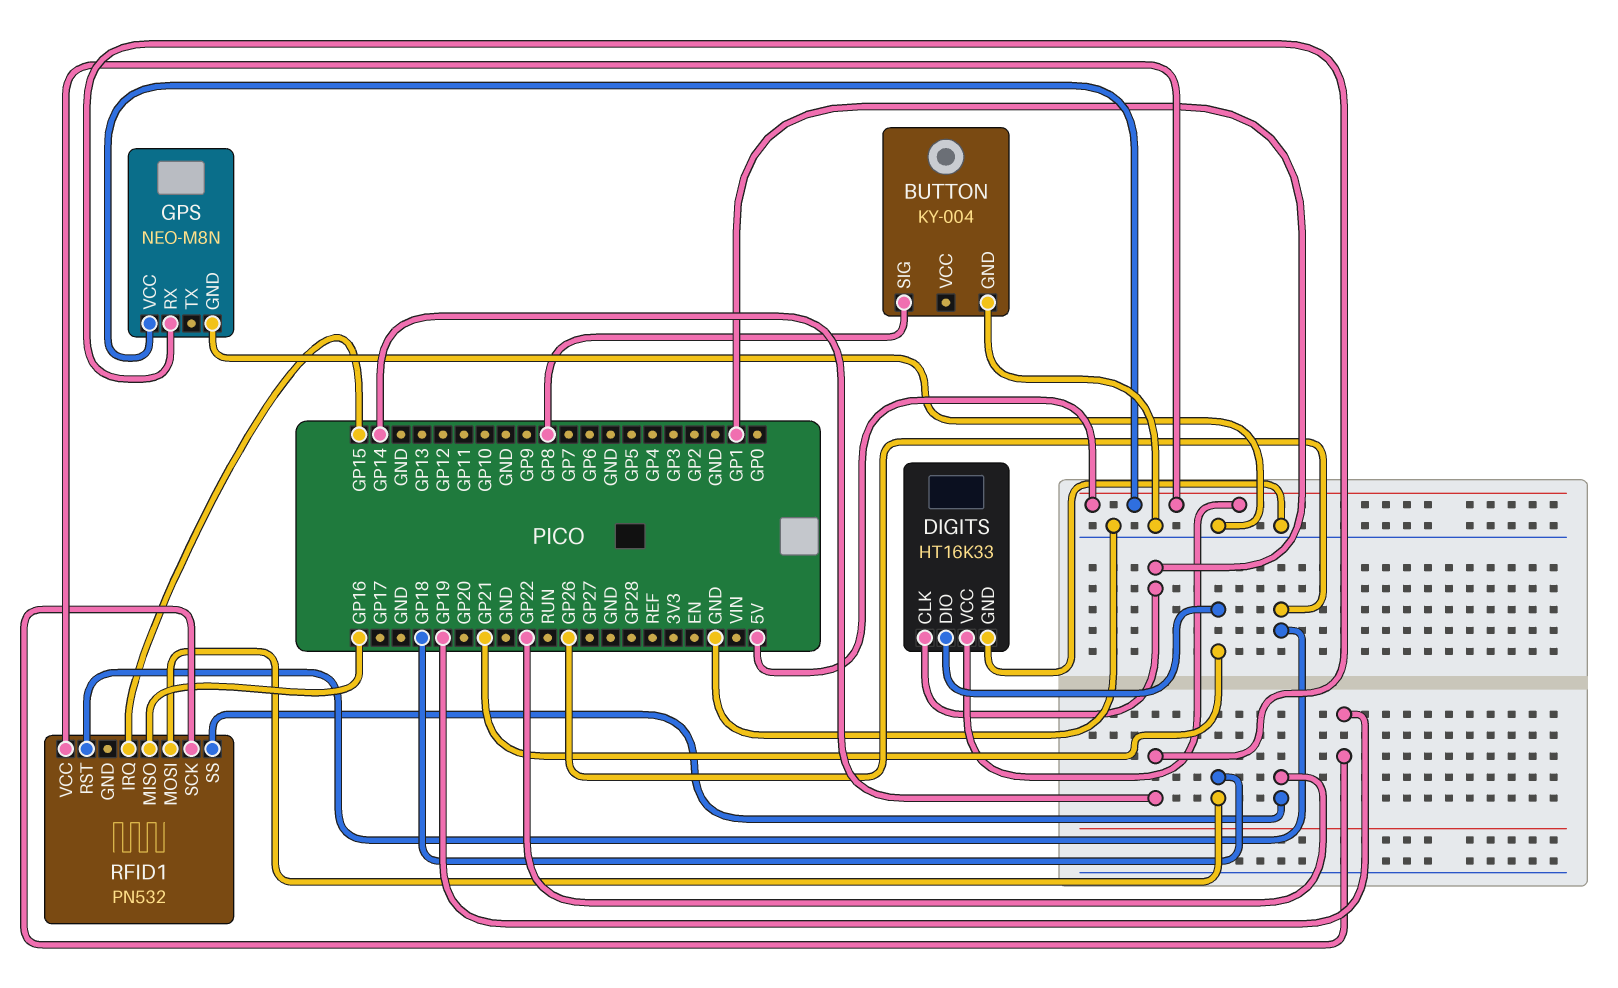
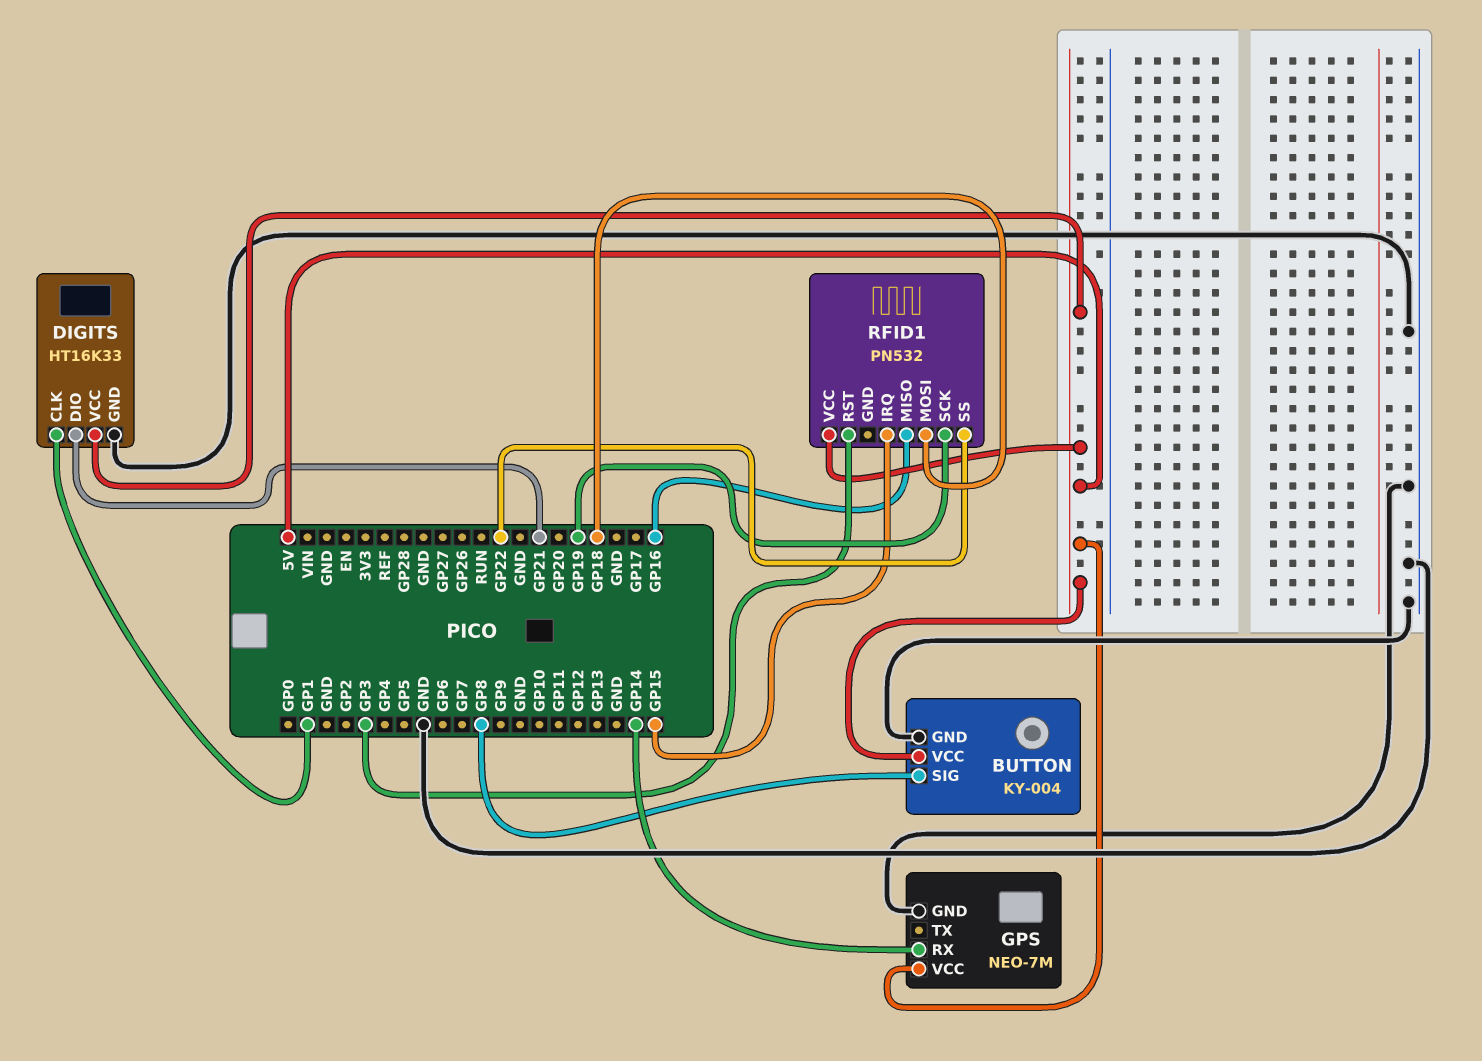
BUTTON pin VCC: none -> 5V
GPS: NEO-M8N -> NEO-7M
RFID1 pin RST: GP26 -> GP3

